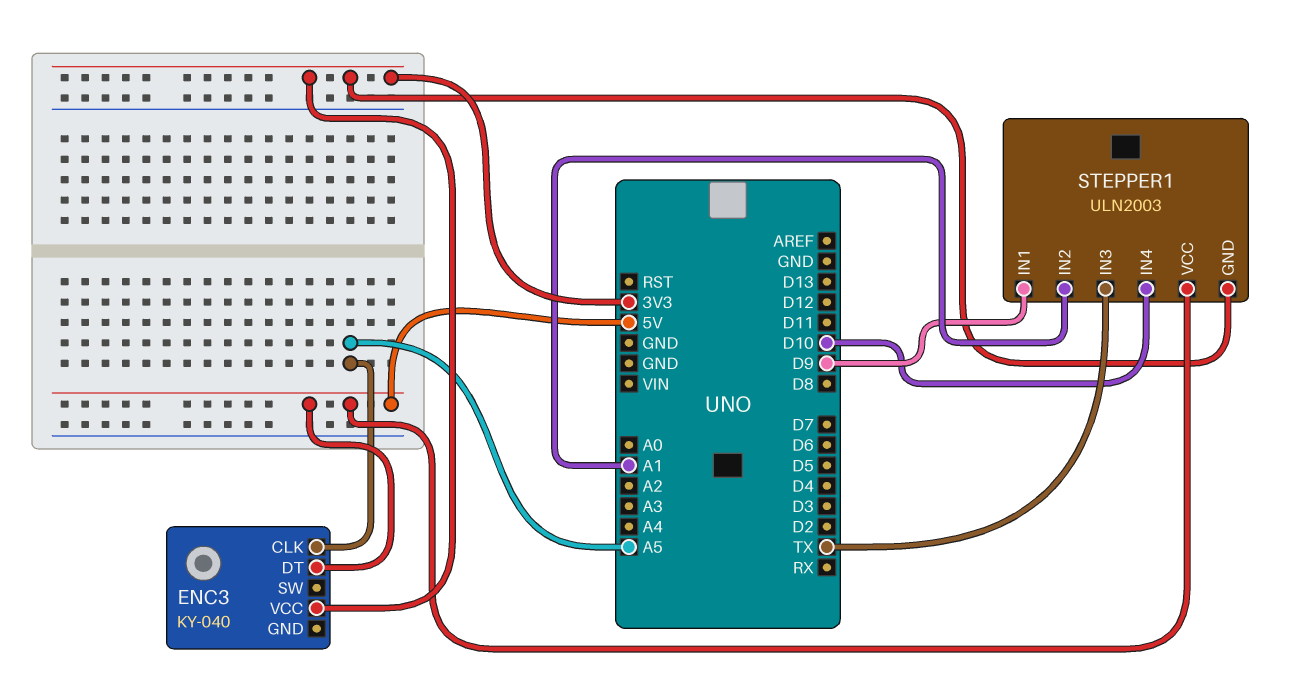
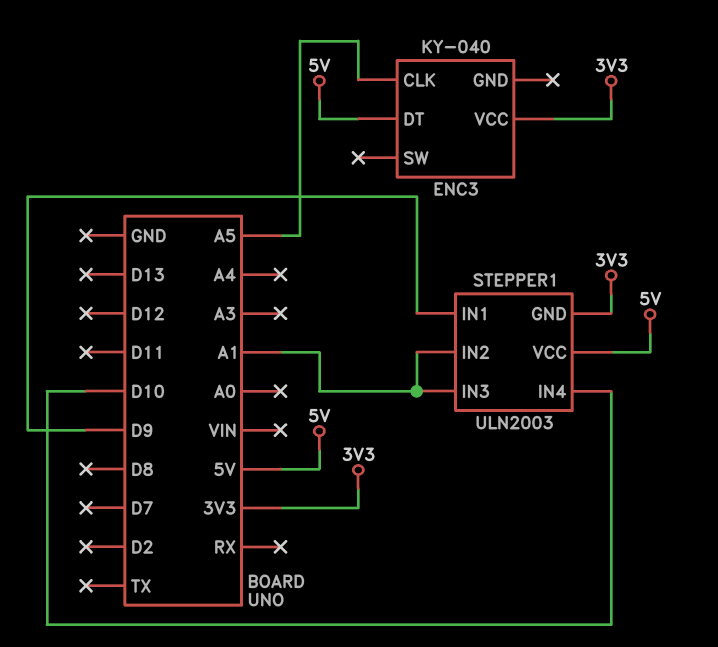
STEPPER1 pin IN3: TX -> A1

